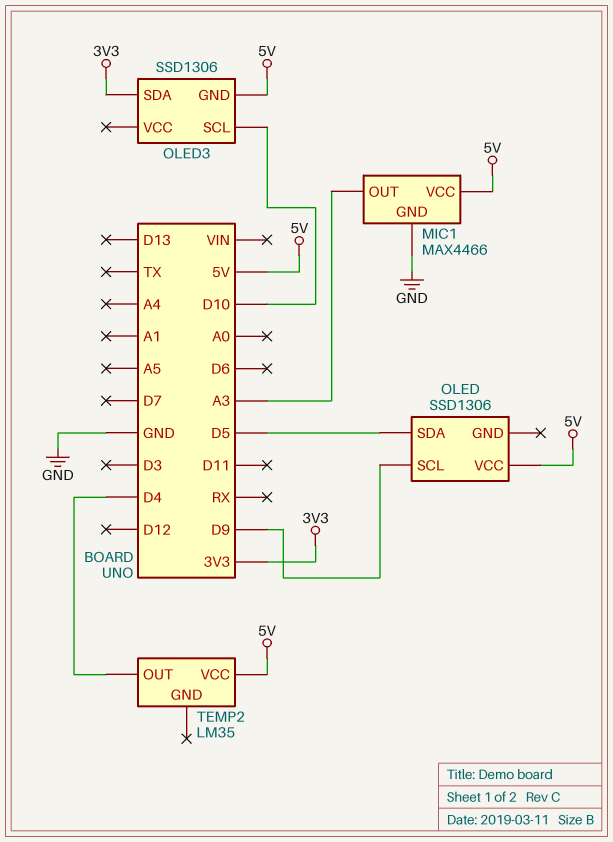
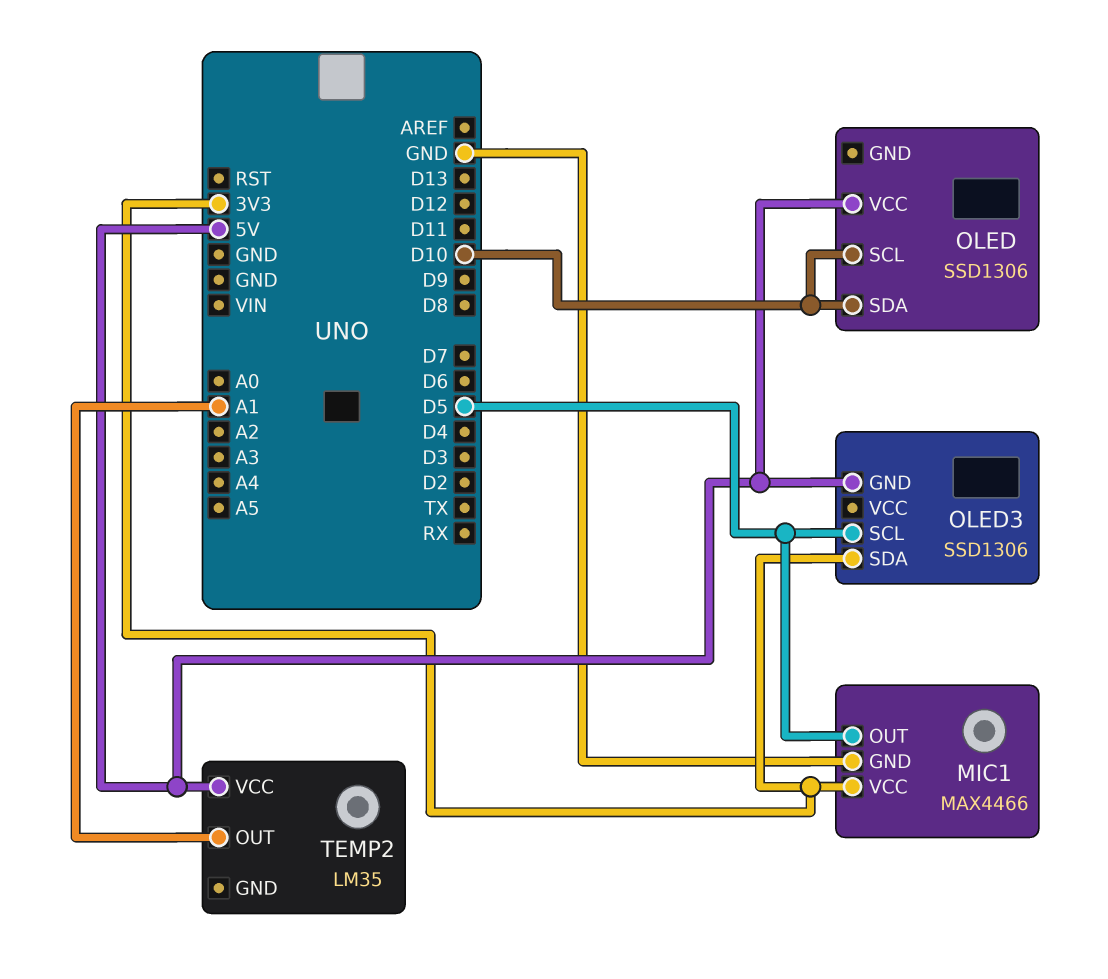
MIC1 pin OUT: A3 -> D5
MIC1 pin VCC: 5V -> 3V3
OLED pin SCL: D9 -> D10
OLED pin SDA: D5 -> D10
OLED3 pin SCL: D10 -> D5
TEMP2 pin OUT: D4 -> A1

